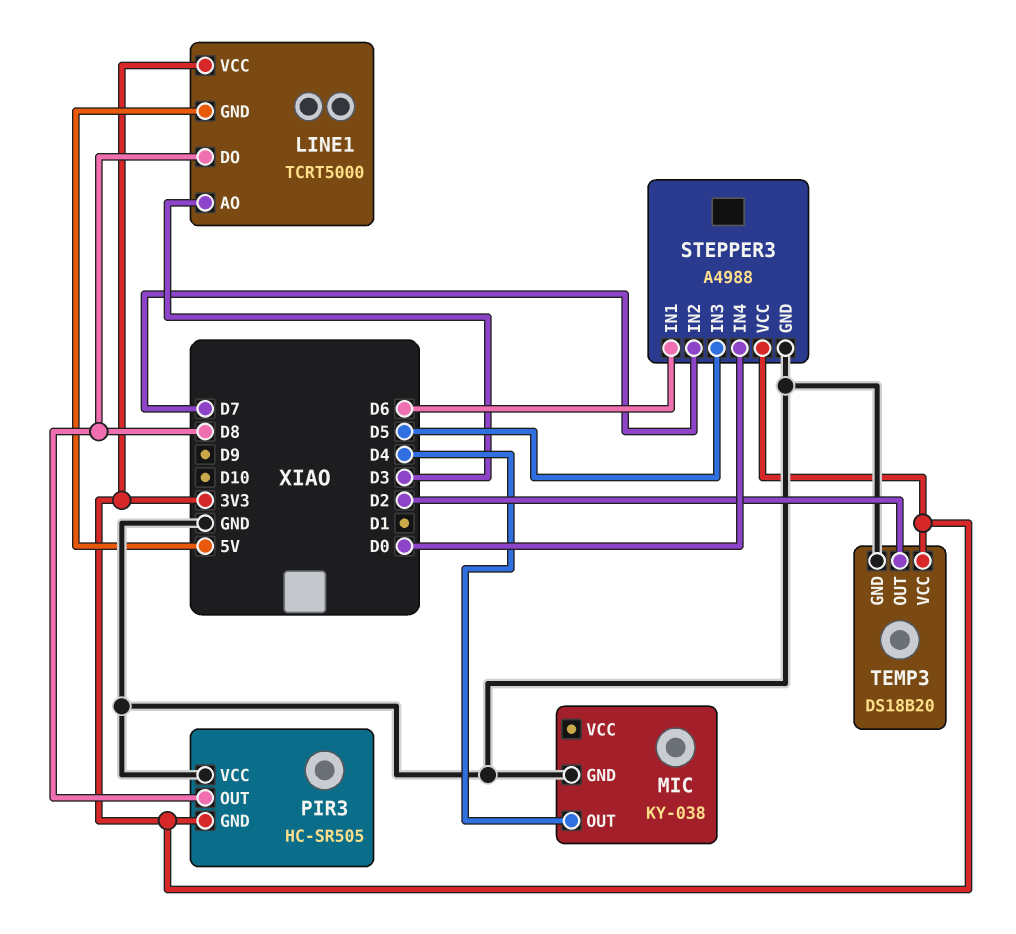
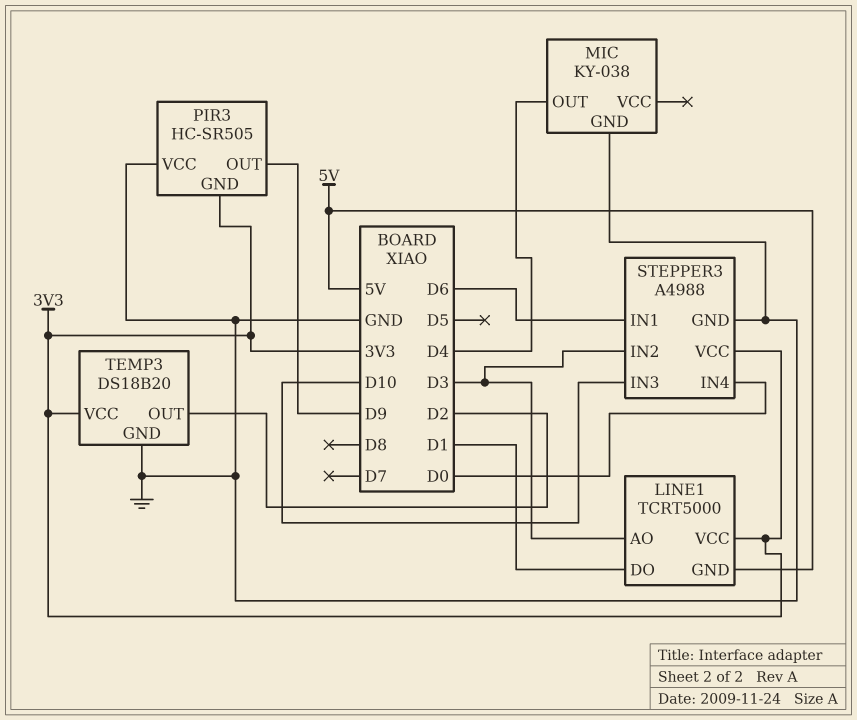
LINE1 pin DO: D8 -> D1
PIR3 pin OUT: D8 -> D9
STEPPER3 pin IN2: D7 -> D3
STEPPER3 pin IN3: D5 -> D10

